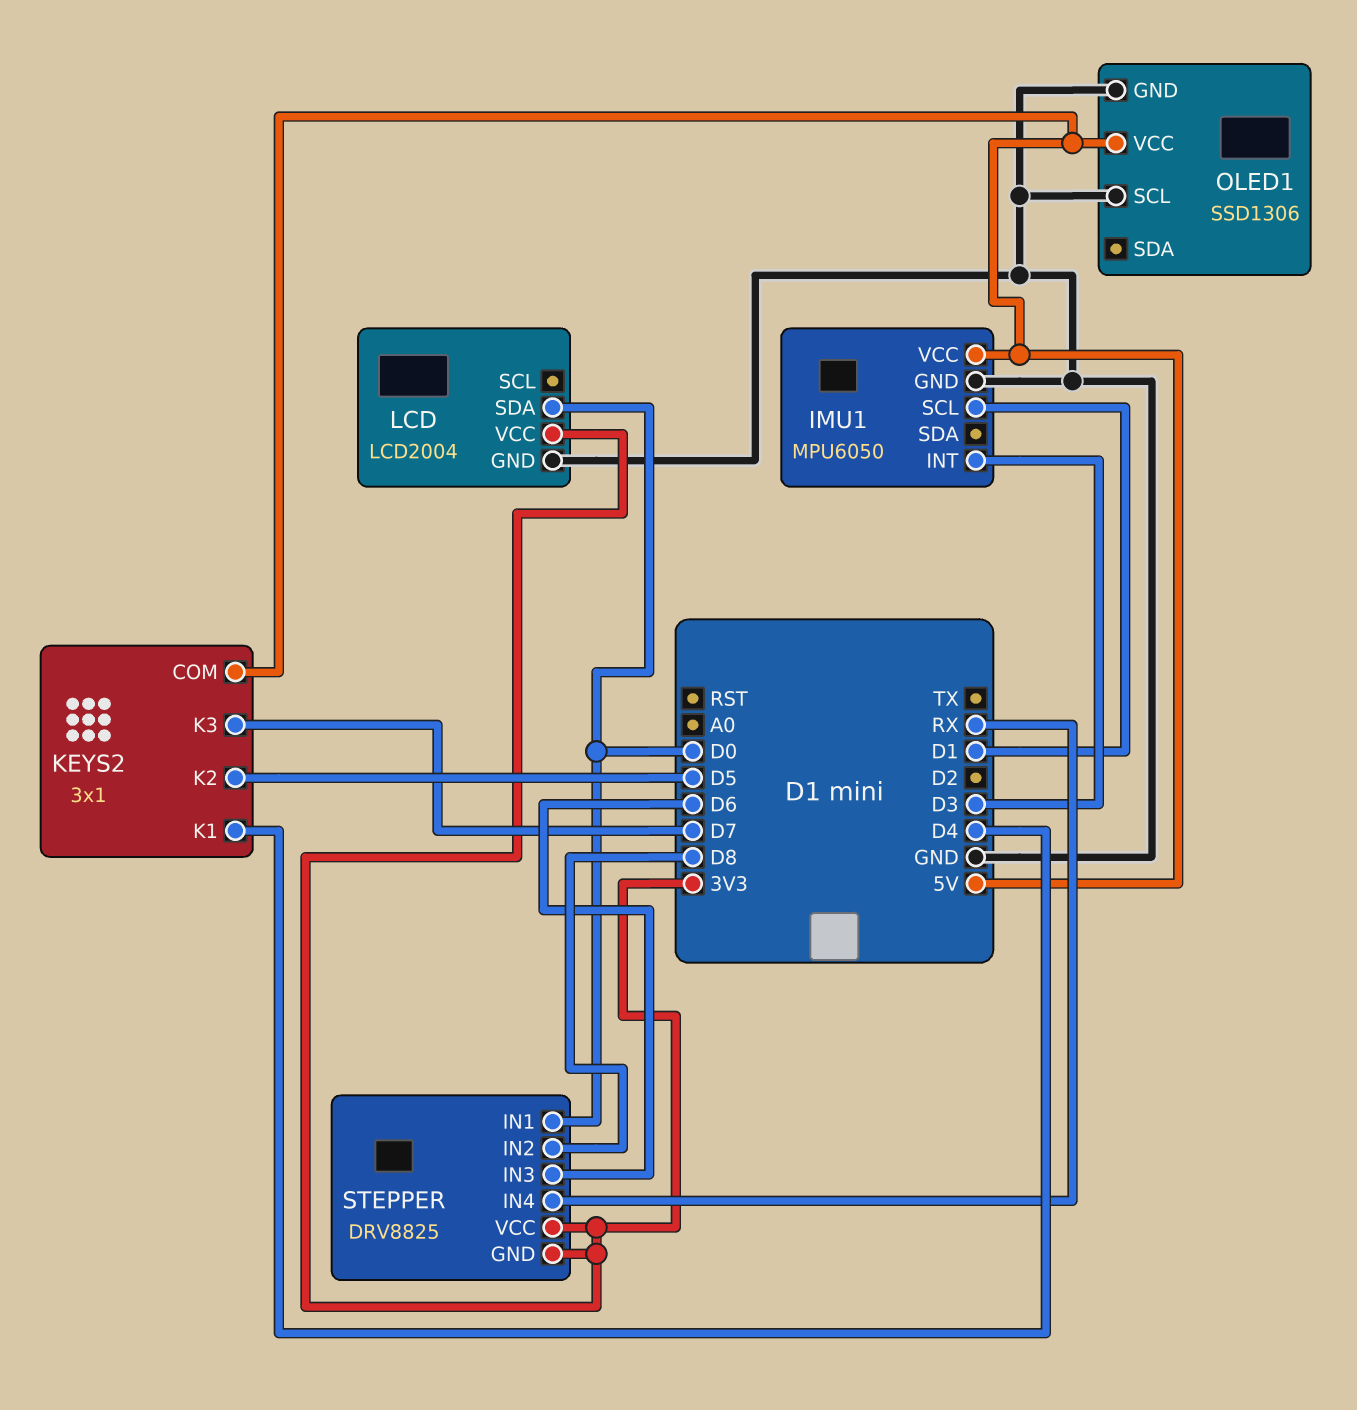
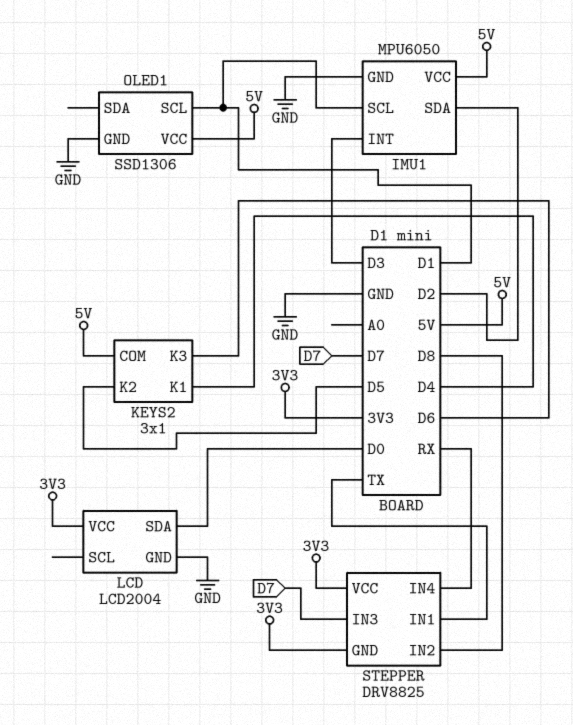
IMU1 pin SDA: none -> D2
KEYS2 pin K3: D7 -> D6
OLED1 pin SCL: GND -> D1
STEPPER pin IN1: D0 -> TX
STEPPER pin IN3: D6 -> D7

